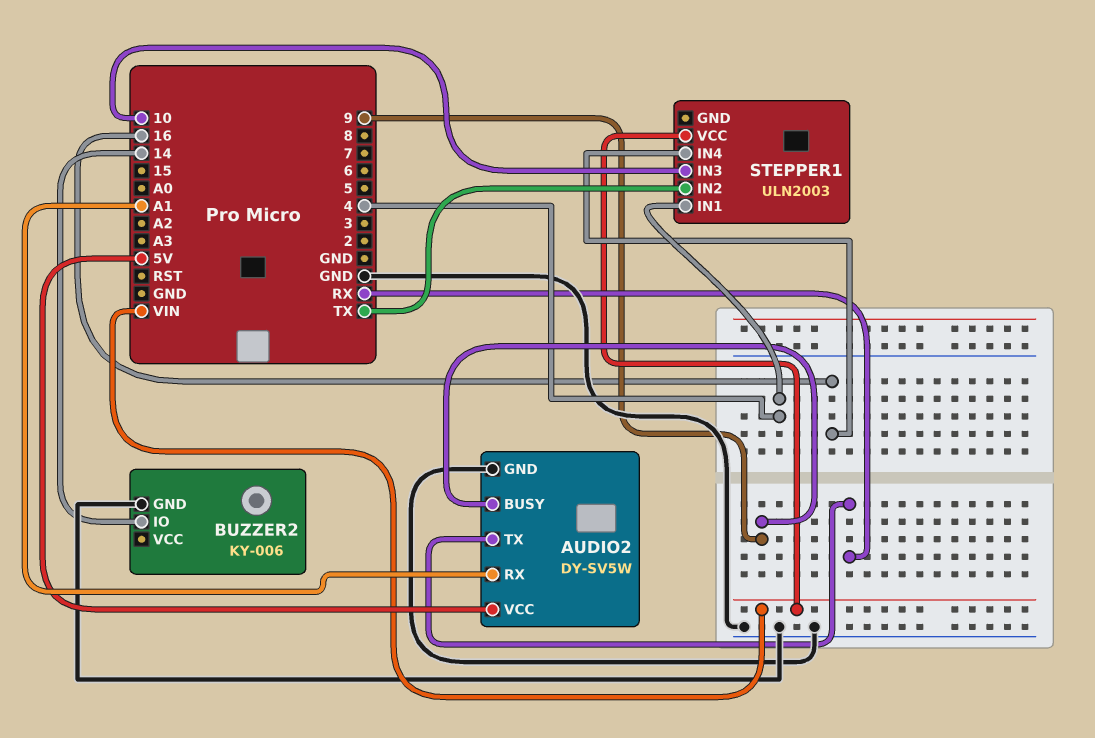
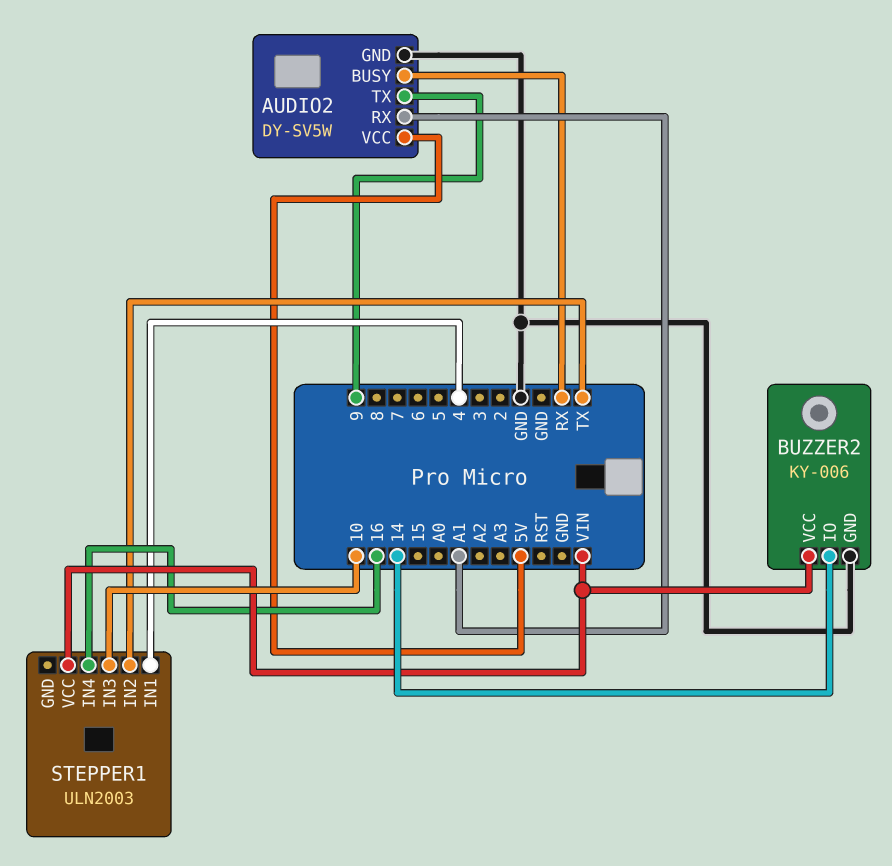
AUDIO2 pin BUSY: 9 -> RX
AUDIO2 pin TX: RX -> 9
BUZZER2 pin VCC: none -> VIN

